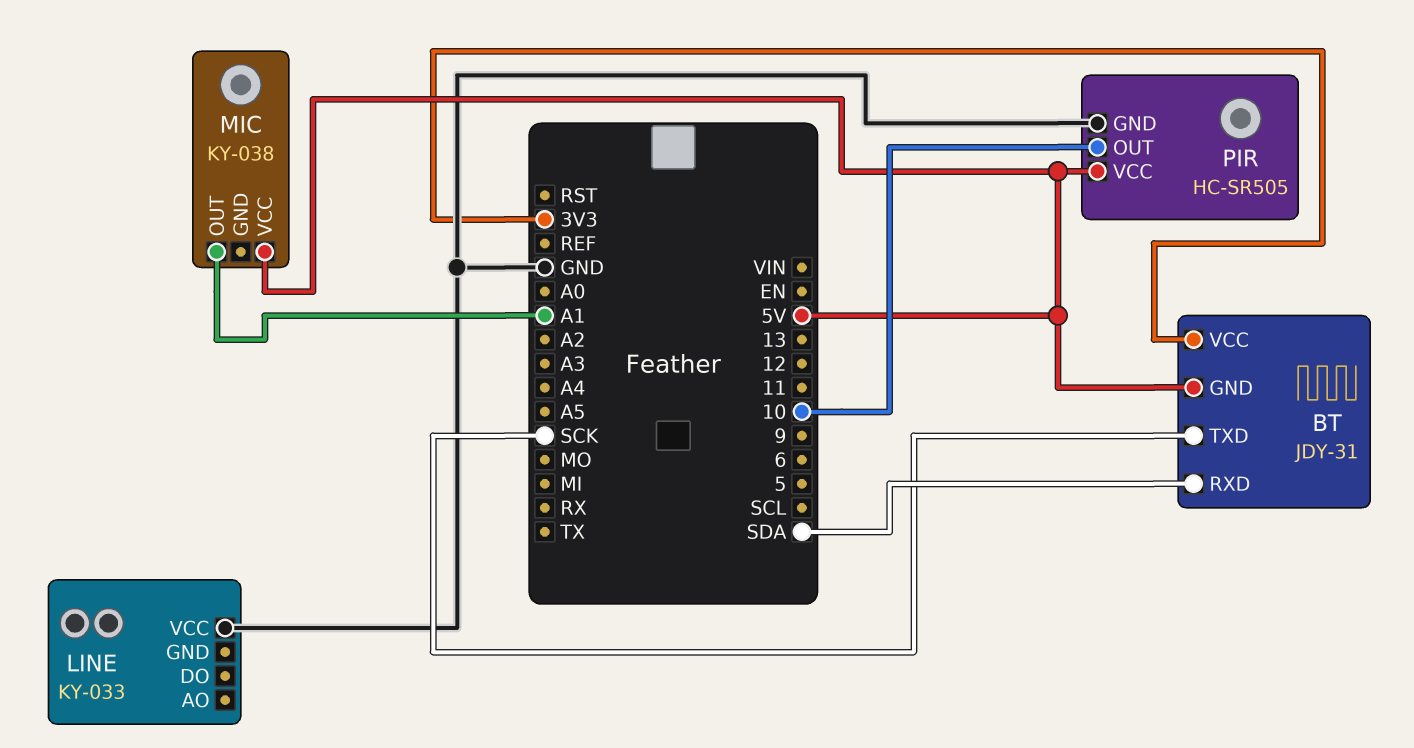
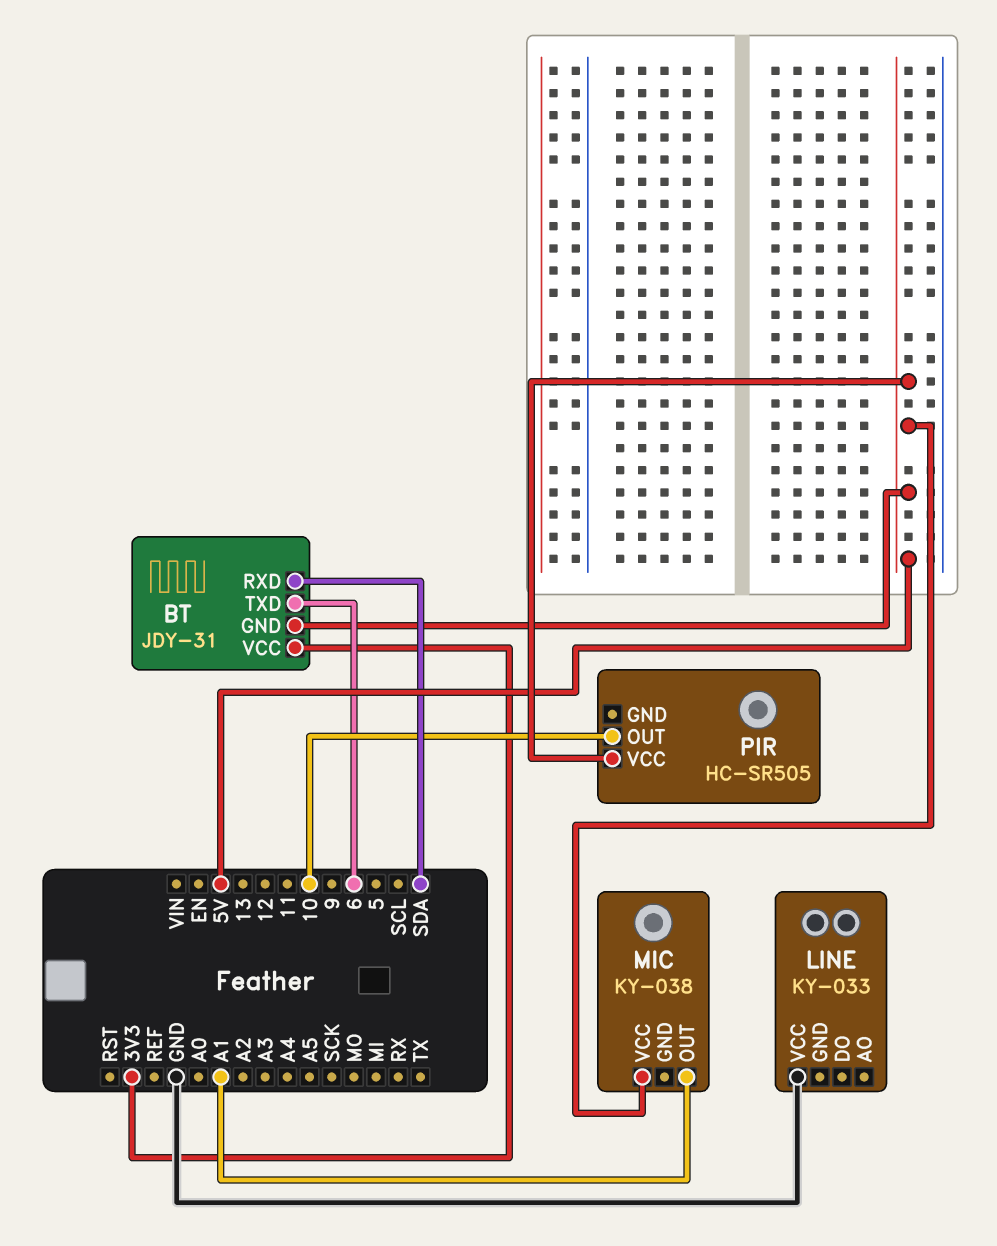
BT pin TXD: SCK -> 6
PIR pin GND: GND -> none

